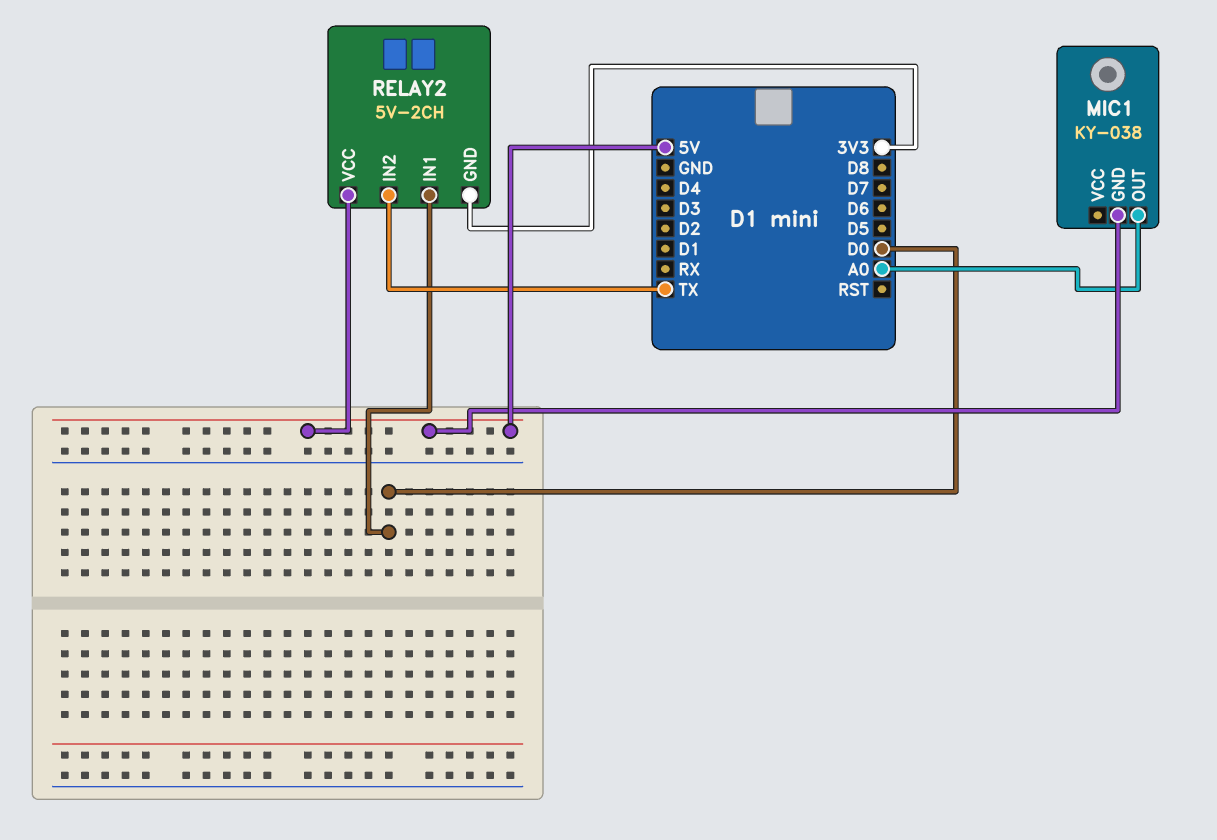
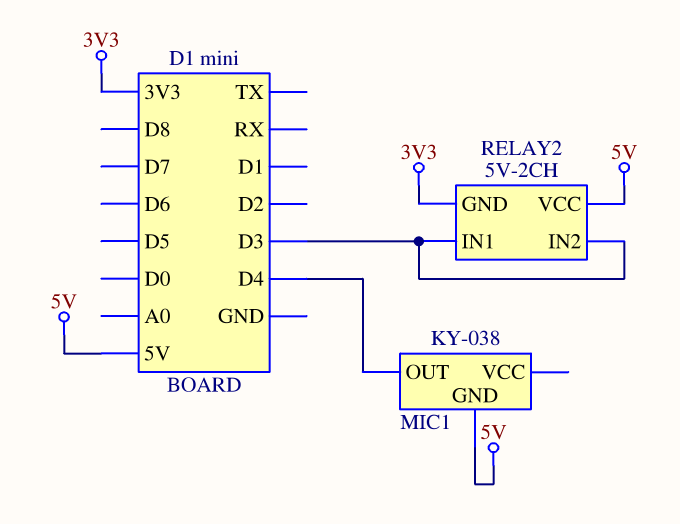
MIC1 pin OUT: A0 -> D4
RELAY2 pin IN1: D0 -> D3
RELAY2 pin IN2: TX -> D3

